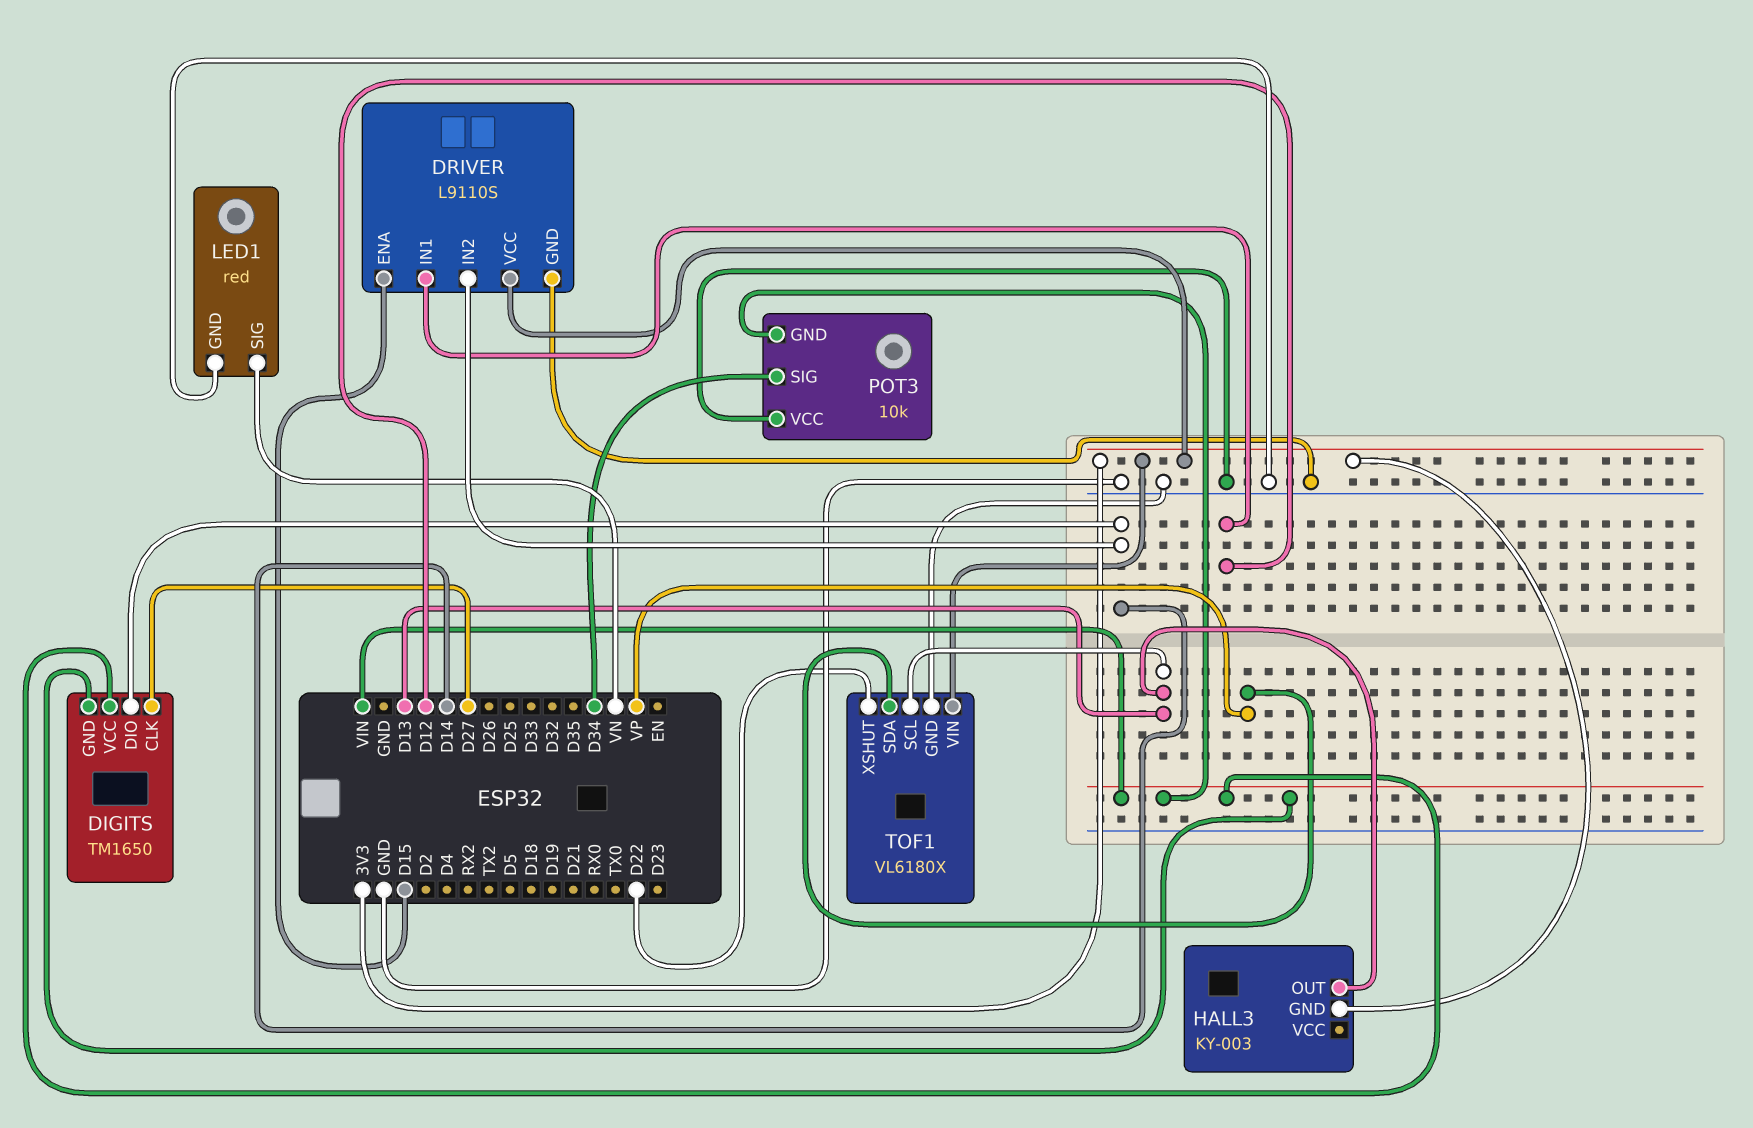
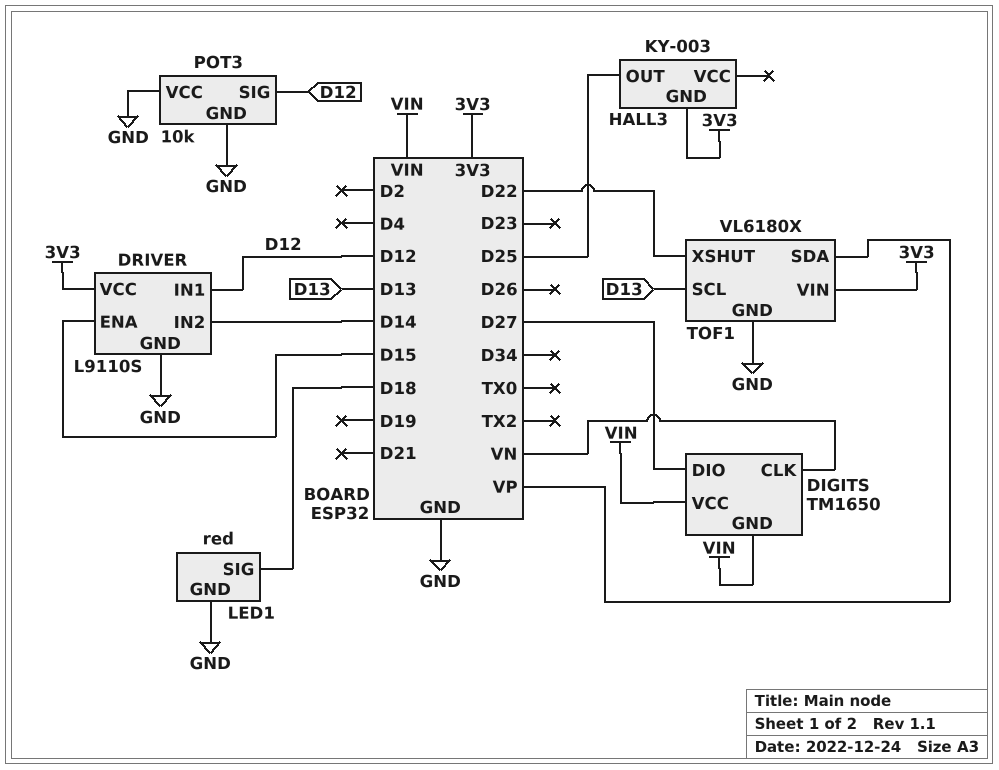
DIGITS pin CLK: D27 -> VN
DIGITS pin DIO: D14 -> D27
HALL3 pin OUT: D13 -> D25
LED1 pin SIG: VN -> D18
POT3 pin GND: VIN -> GND
POT3 pin SIG: D34 -> D12

